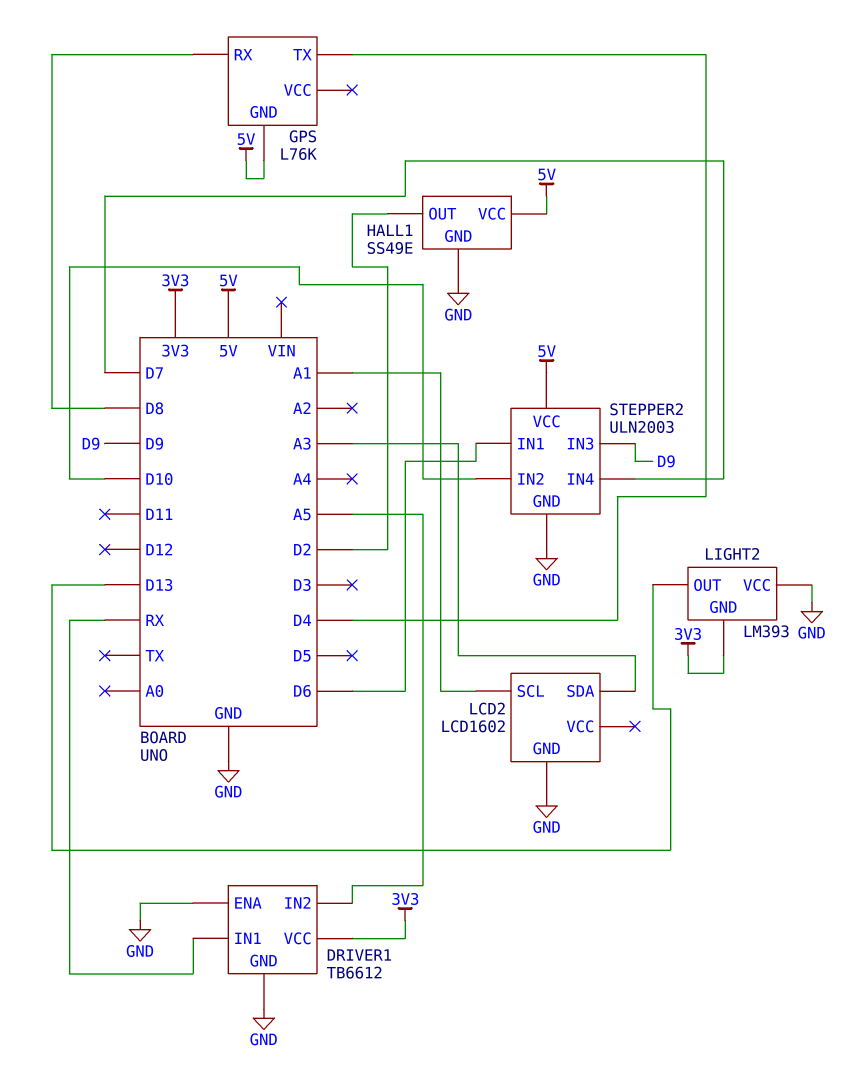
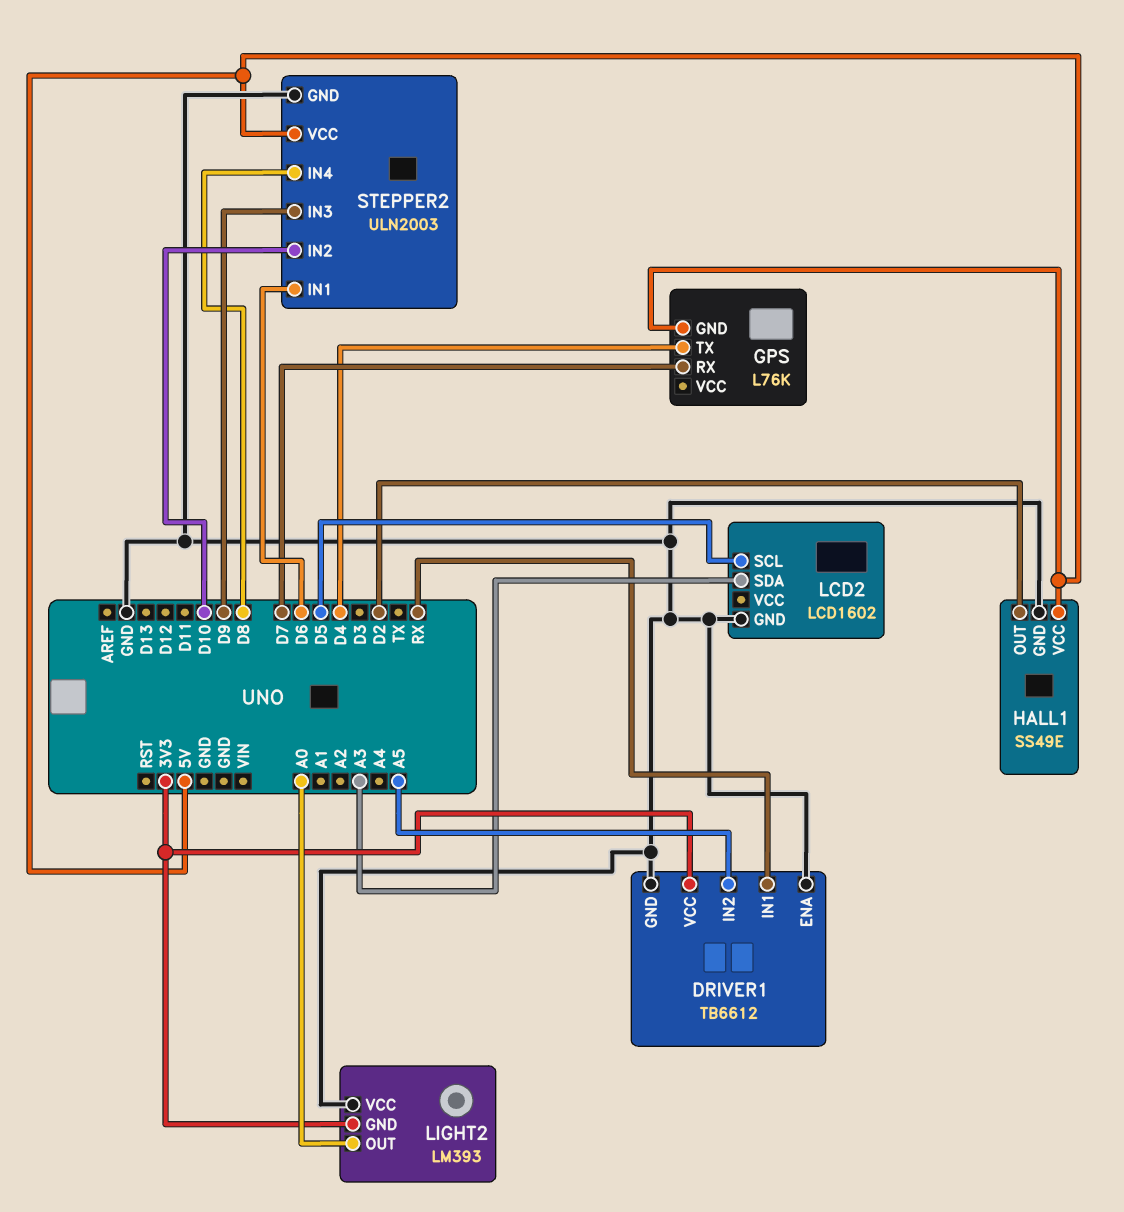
GPS pin RX: D8 -> D7
LCD2 pin SCL: A1 -> D5
LIGHT2 pin OUT: D13 -> A0
STEPPER2 pin IN4: D7 -> D8

